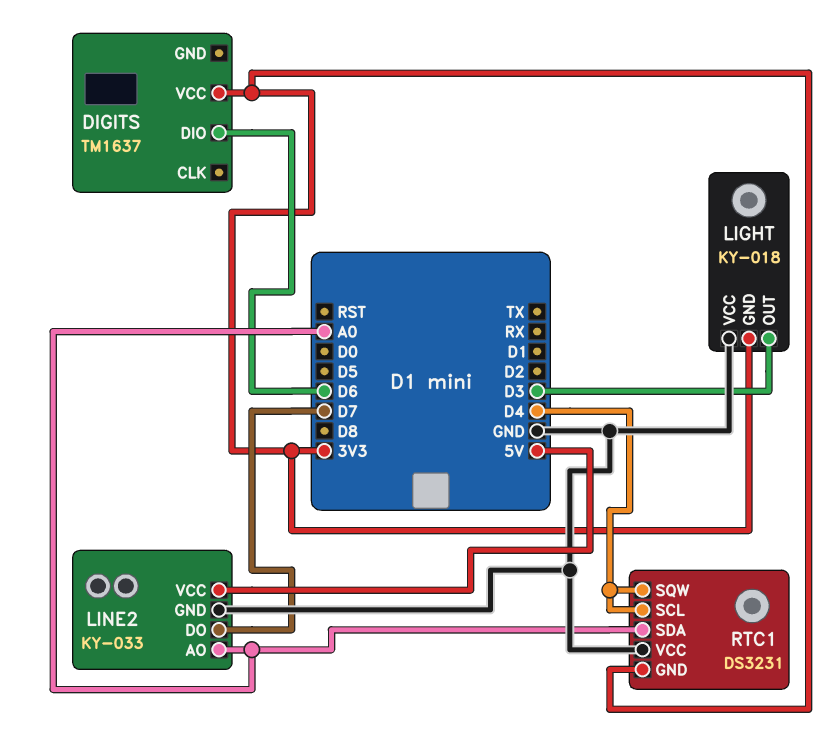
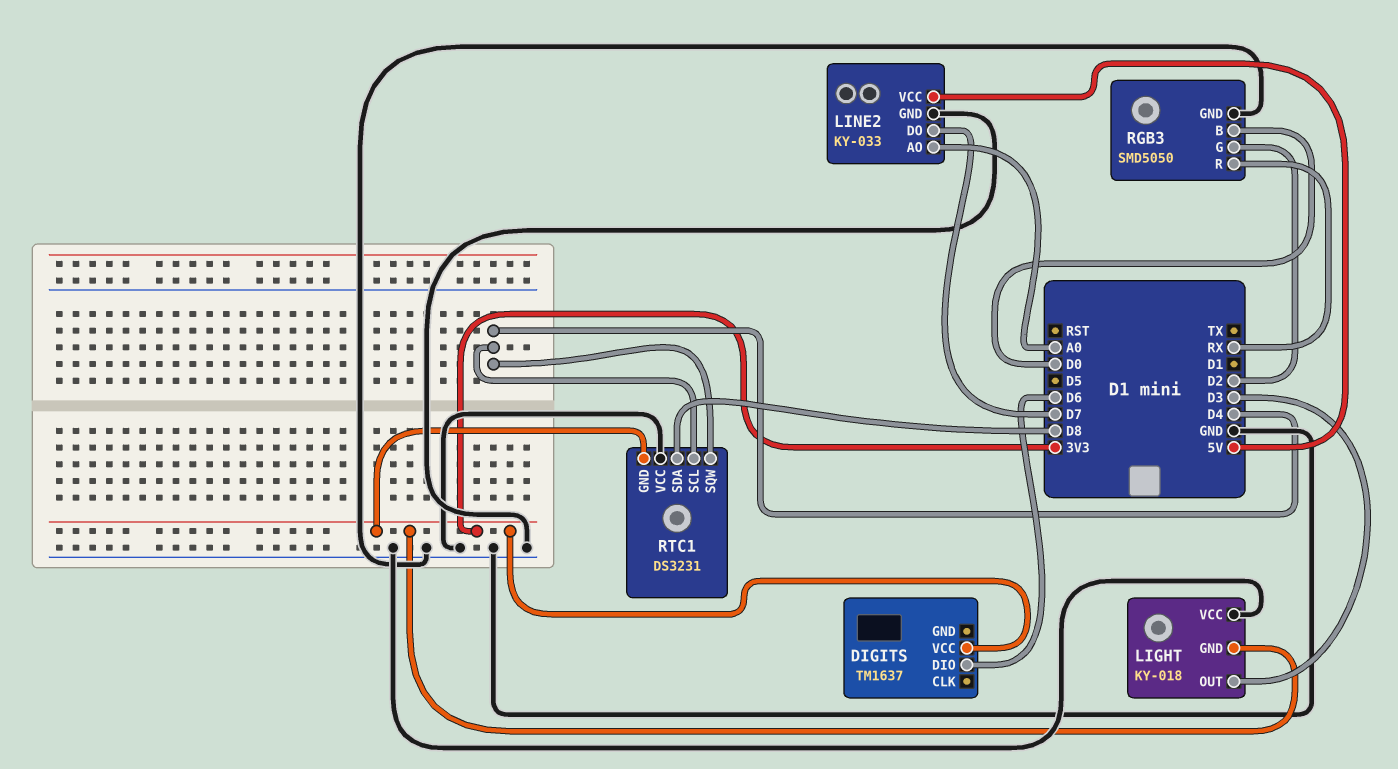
RGB3: none -> SMD5050
RGB3 pin B: none -> D0
RGB3 pin G: none -> D2
RGB3 pin GND: none -> GND
RGB3 pin R: none -> RX
RTC1 pin SDA: A0 -> D8

